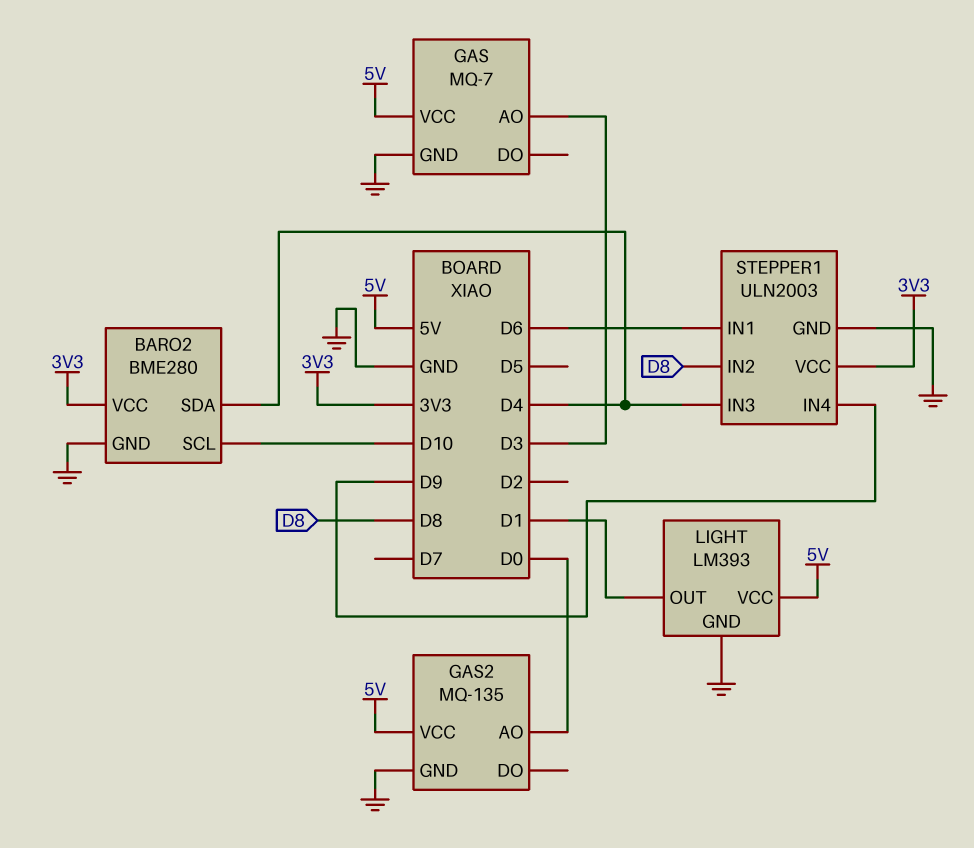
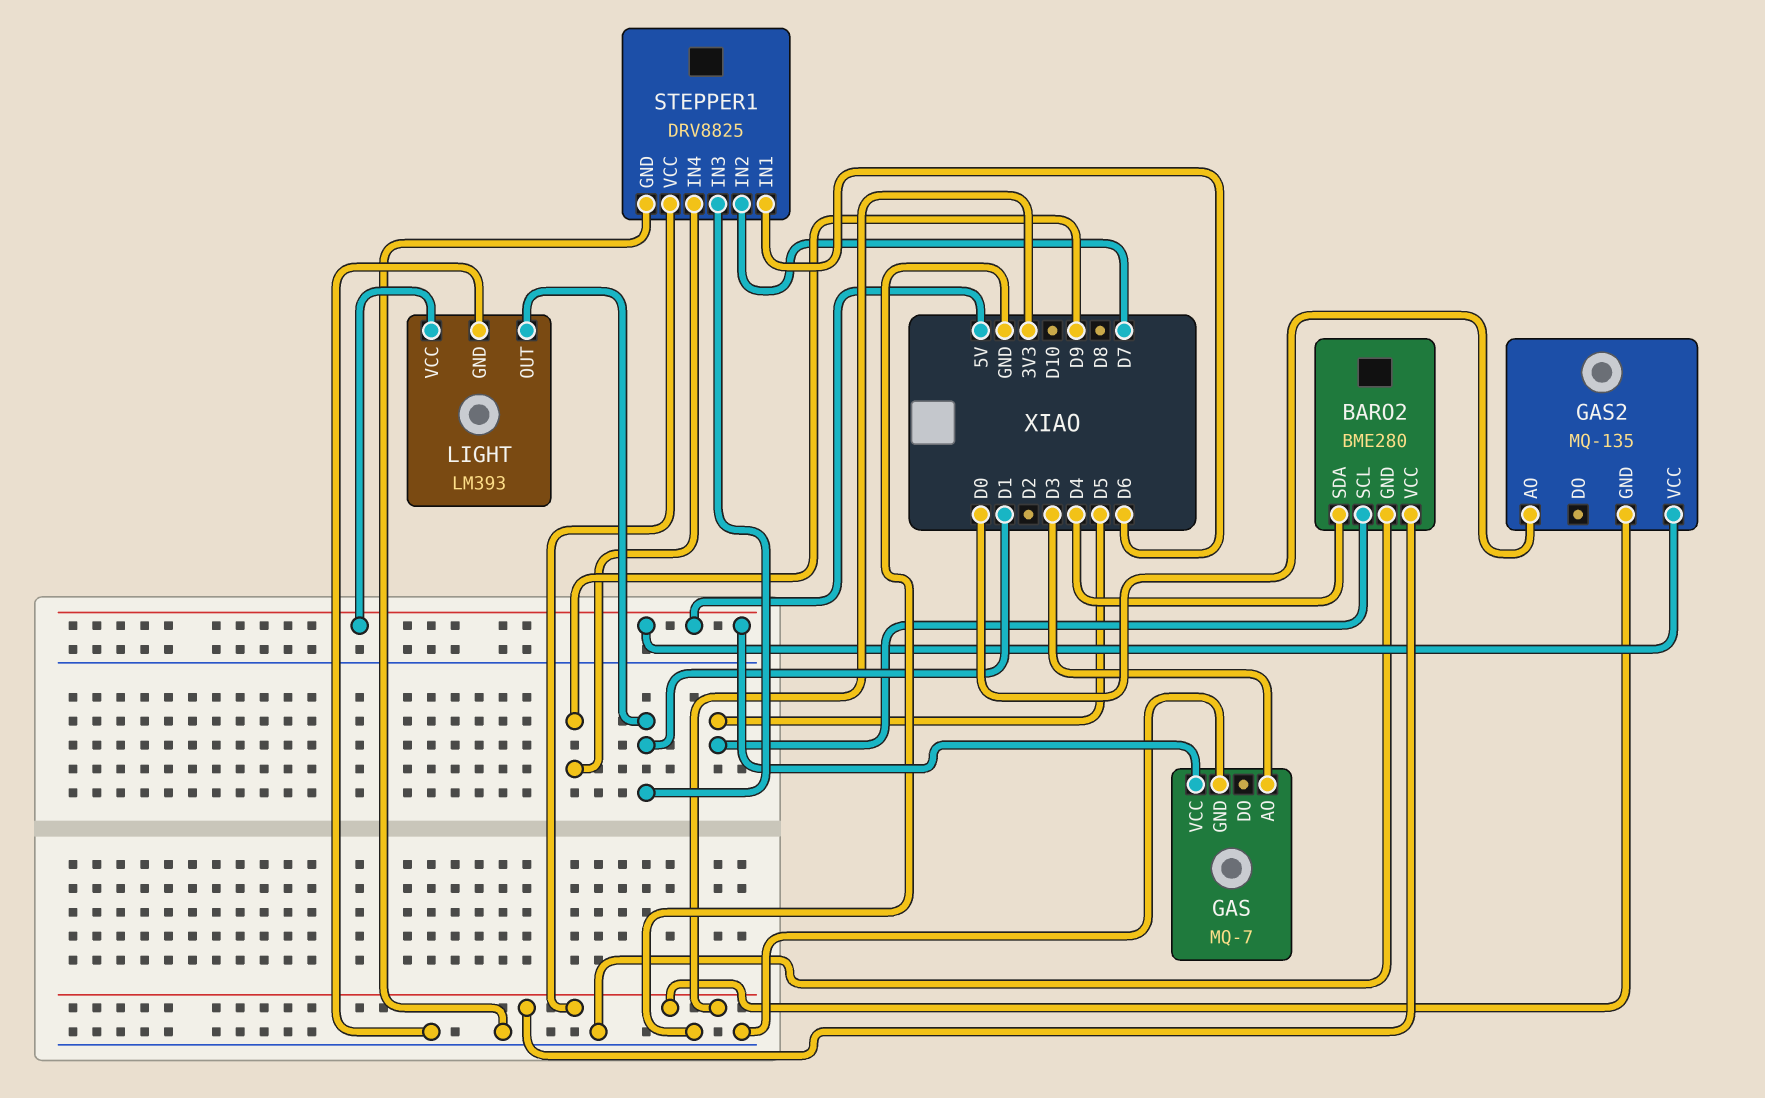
BARO2 pin SCL: D10 -> D5
GAS2 pin GND: GND -> 3V3
STEPPER1: ULN2003 -> DRV8825
STEPPER1 pin IN2: D8 -> D7
STEPPER1 pin IN3: D4 -> D1

